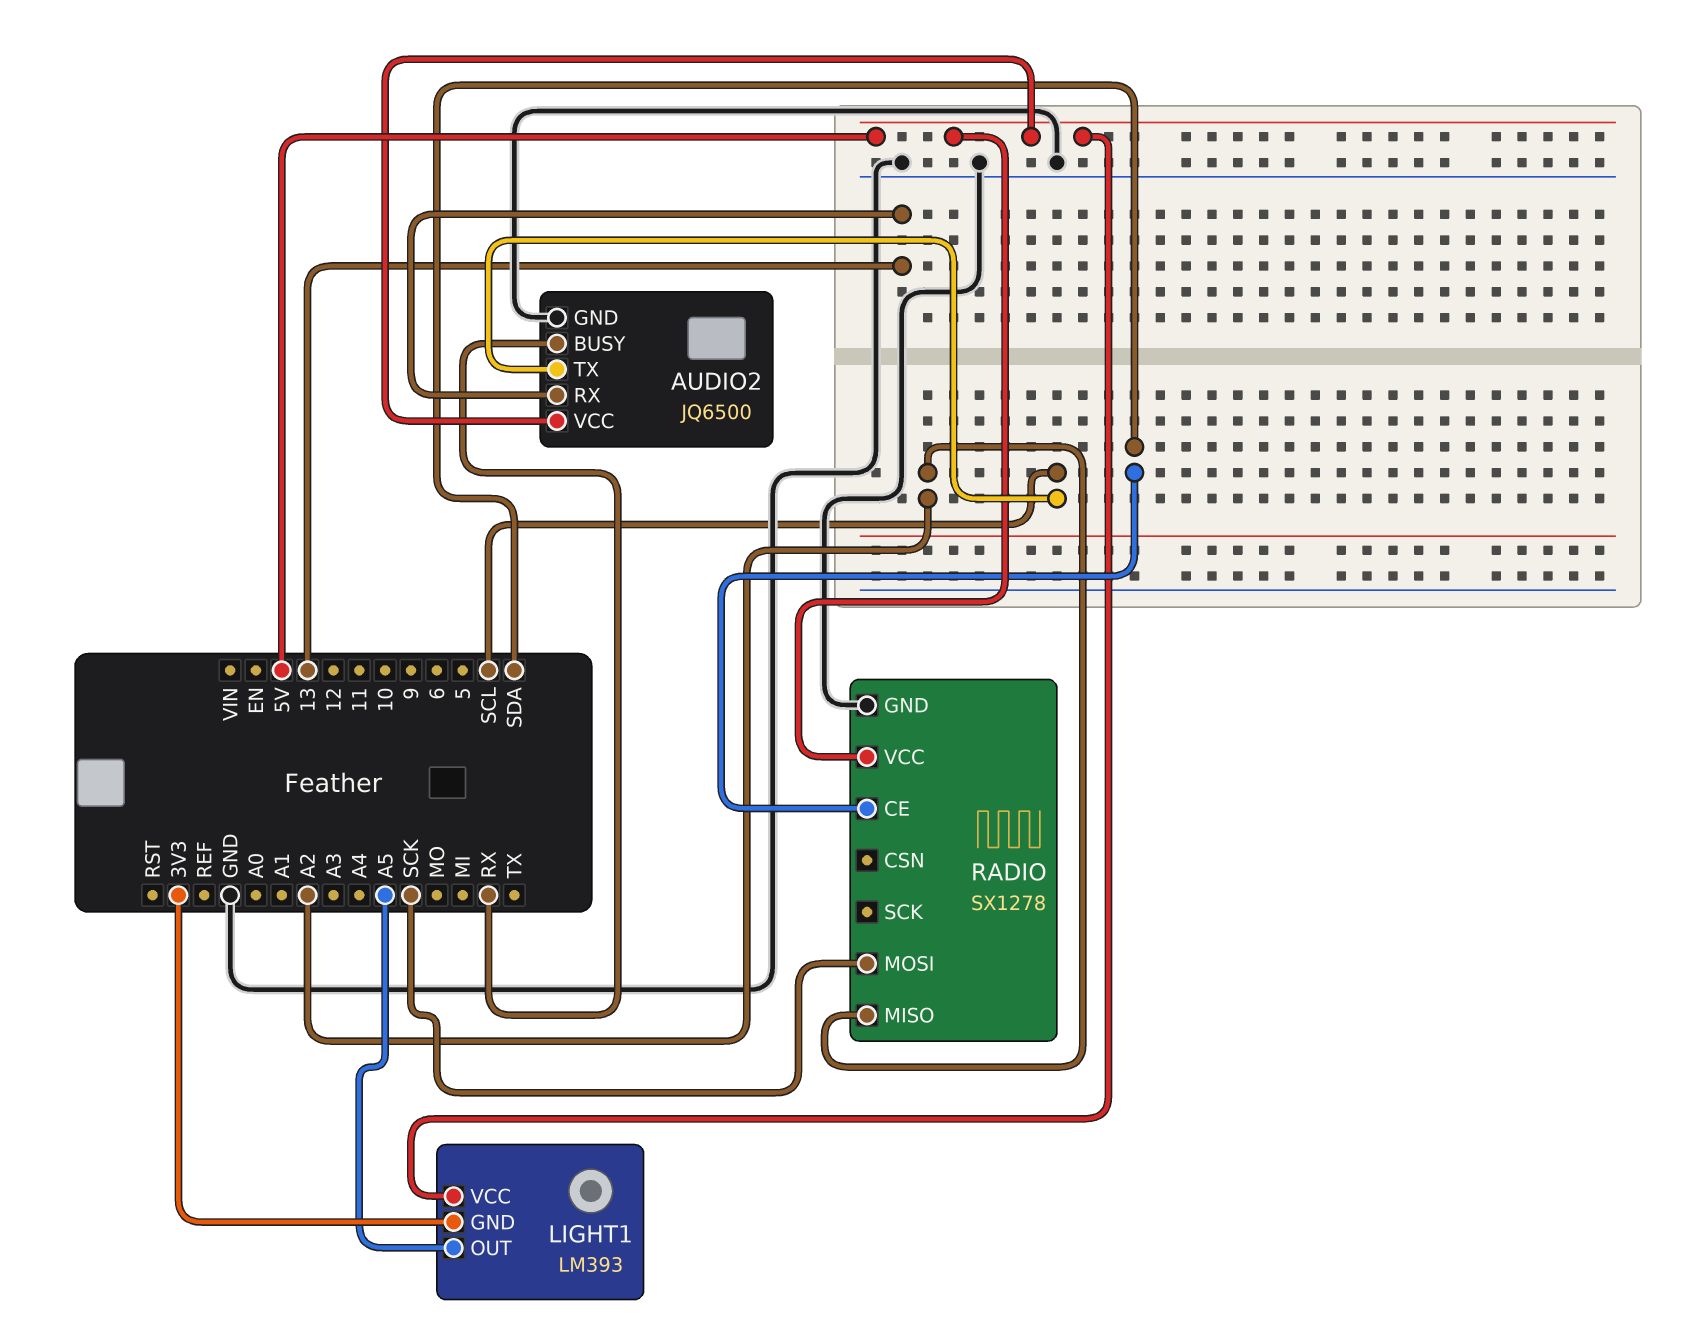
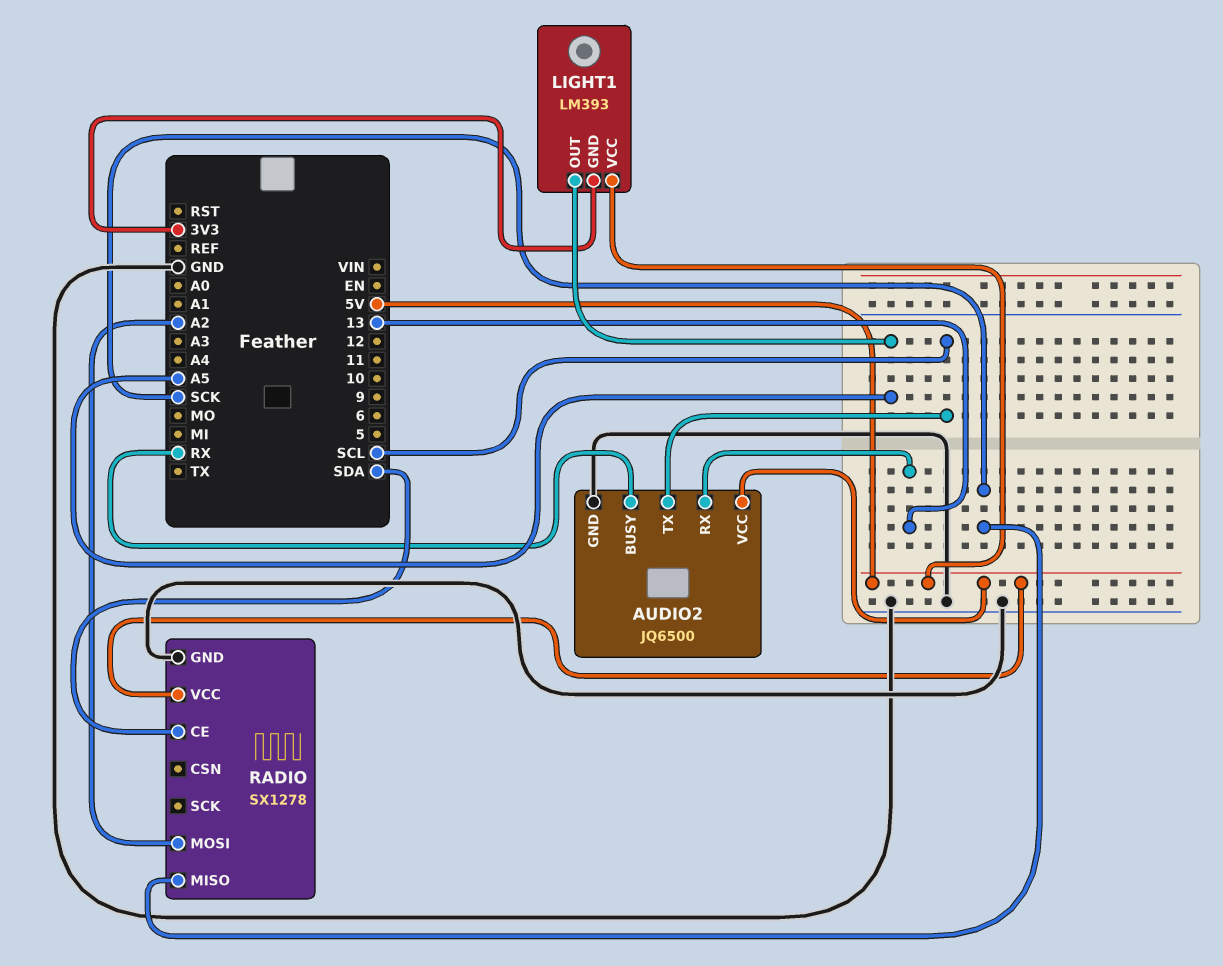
RADIO pin MISO: A2 -> SCK
RADIO pin MOSI: SCK -> A2

